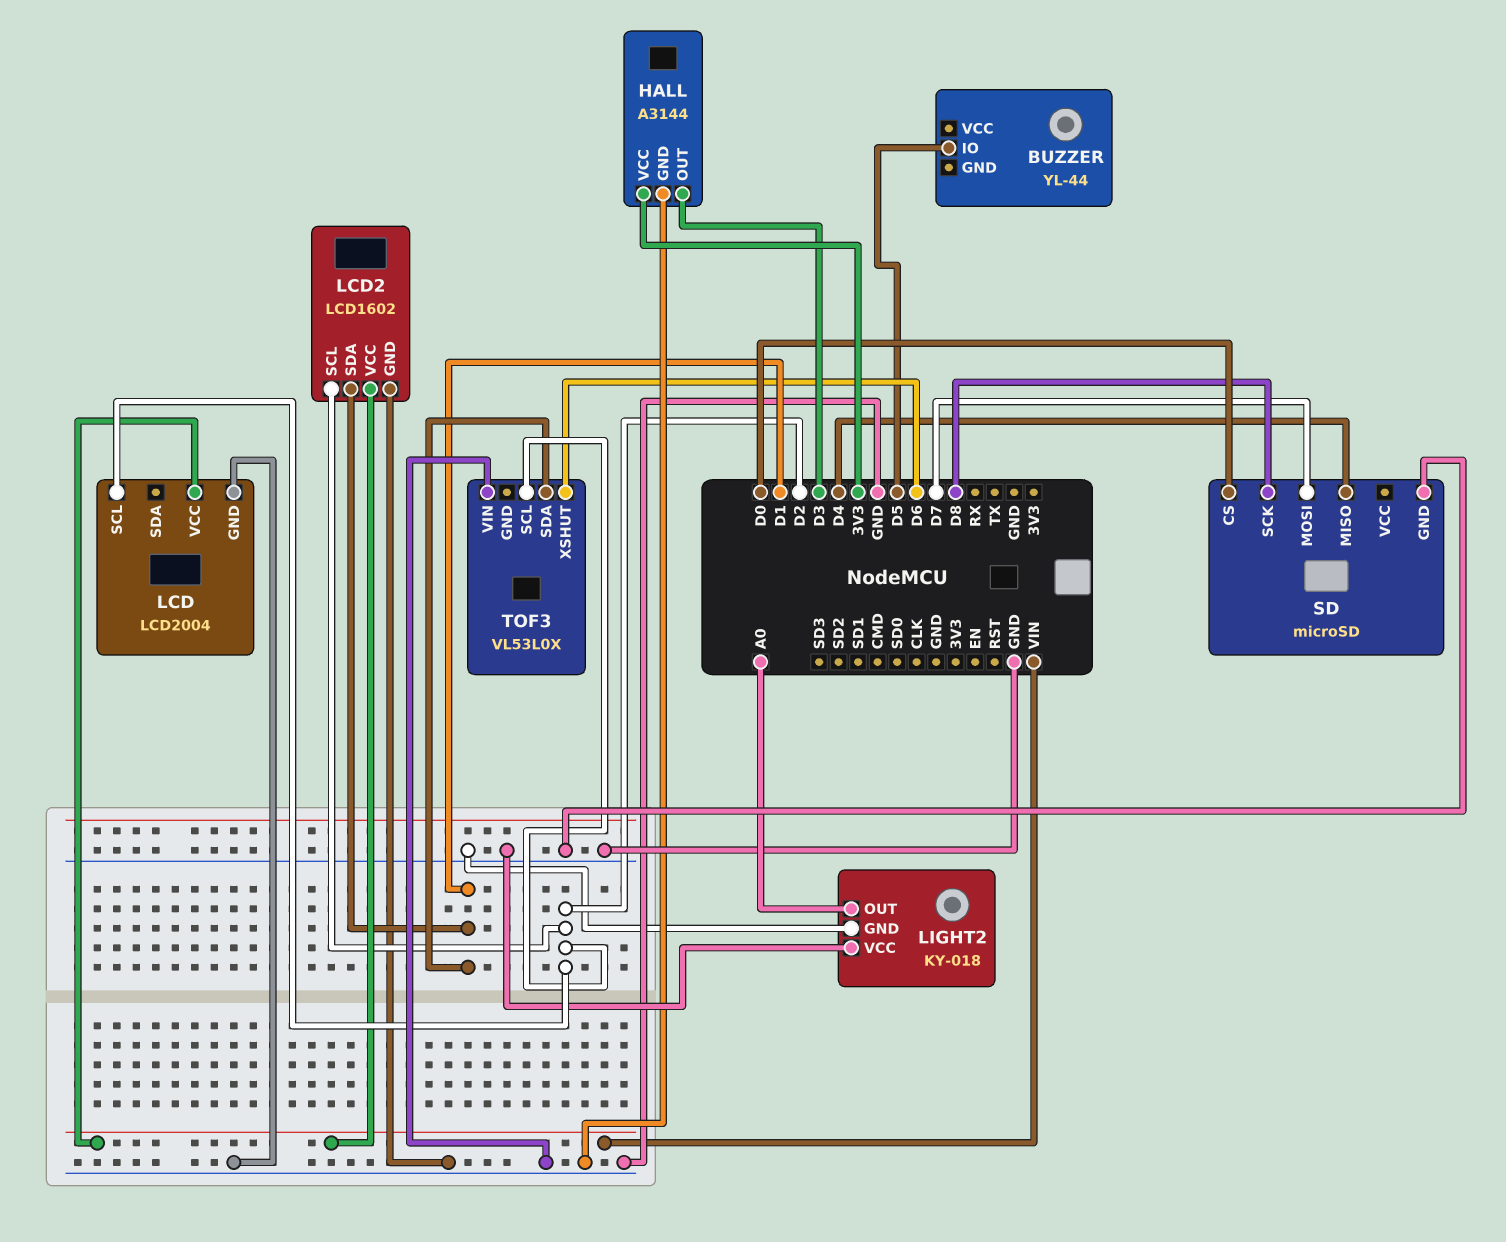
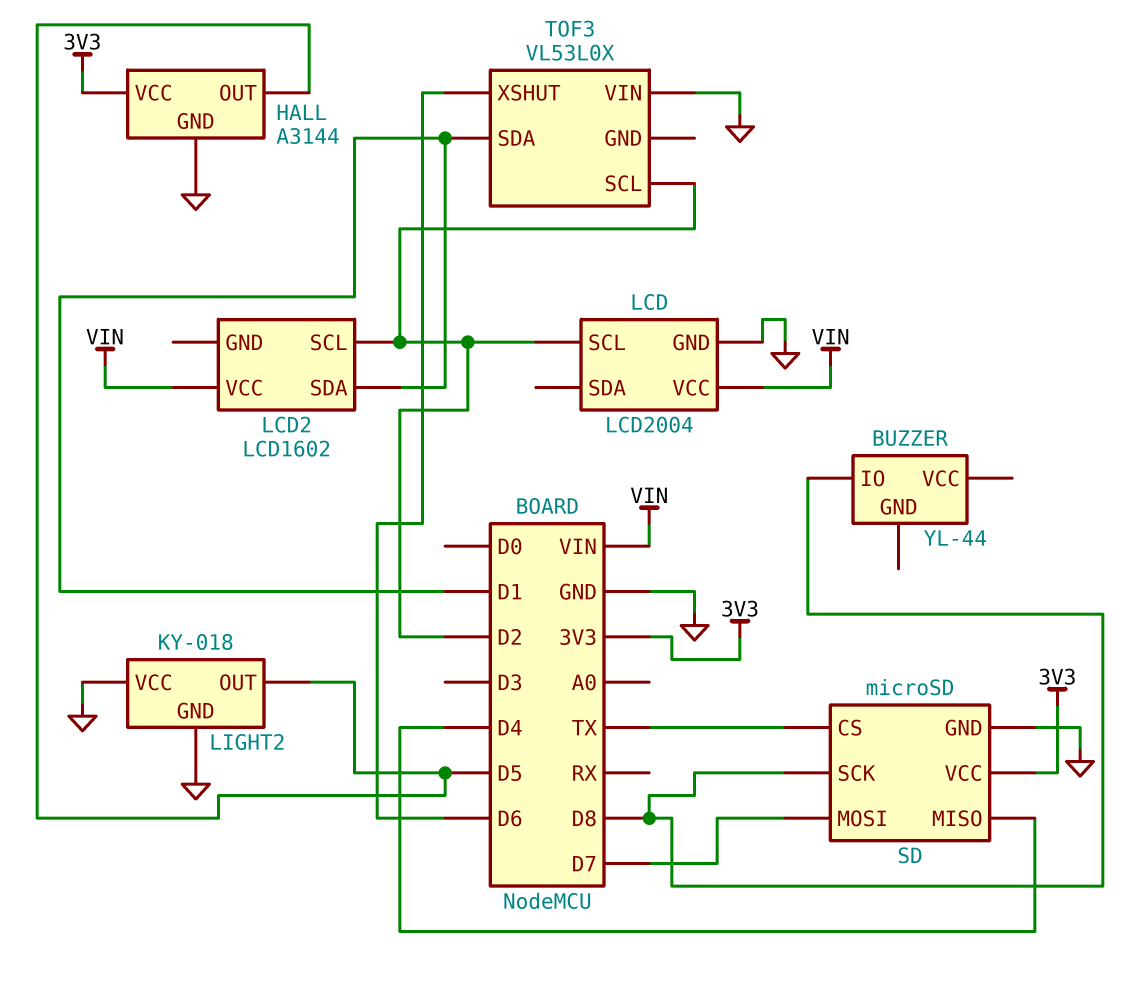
BUZZER pin IO: D5 -> D8
HALL pin OUT: D3 -> D5
LCD2 pin GND: GND -> none
LIGHT2 pin OUT: A0 -> D5
SD pin CS: D0 -> TX
SD pin VCC: none -> 3V3

